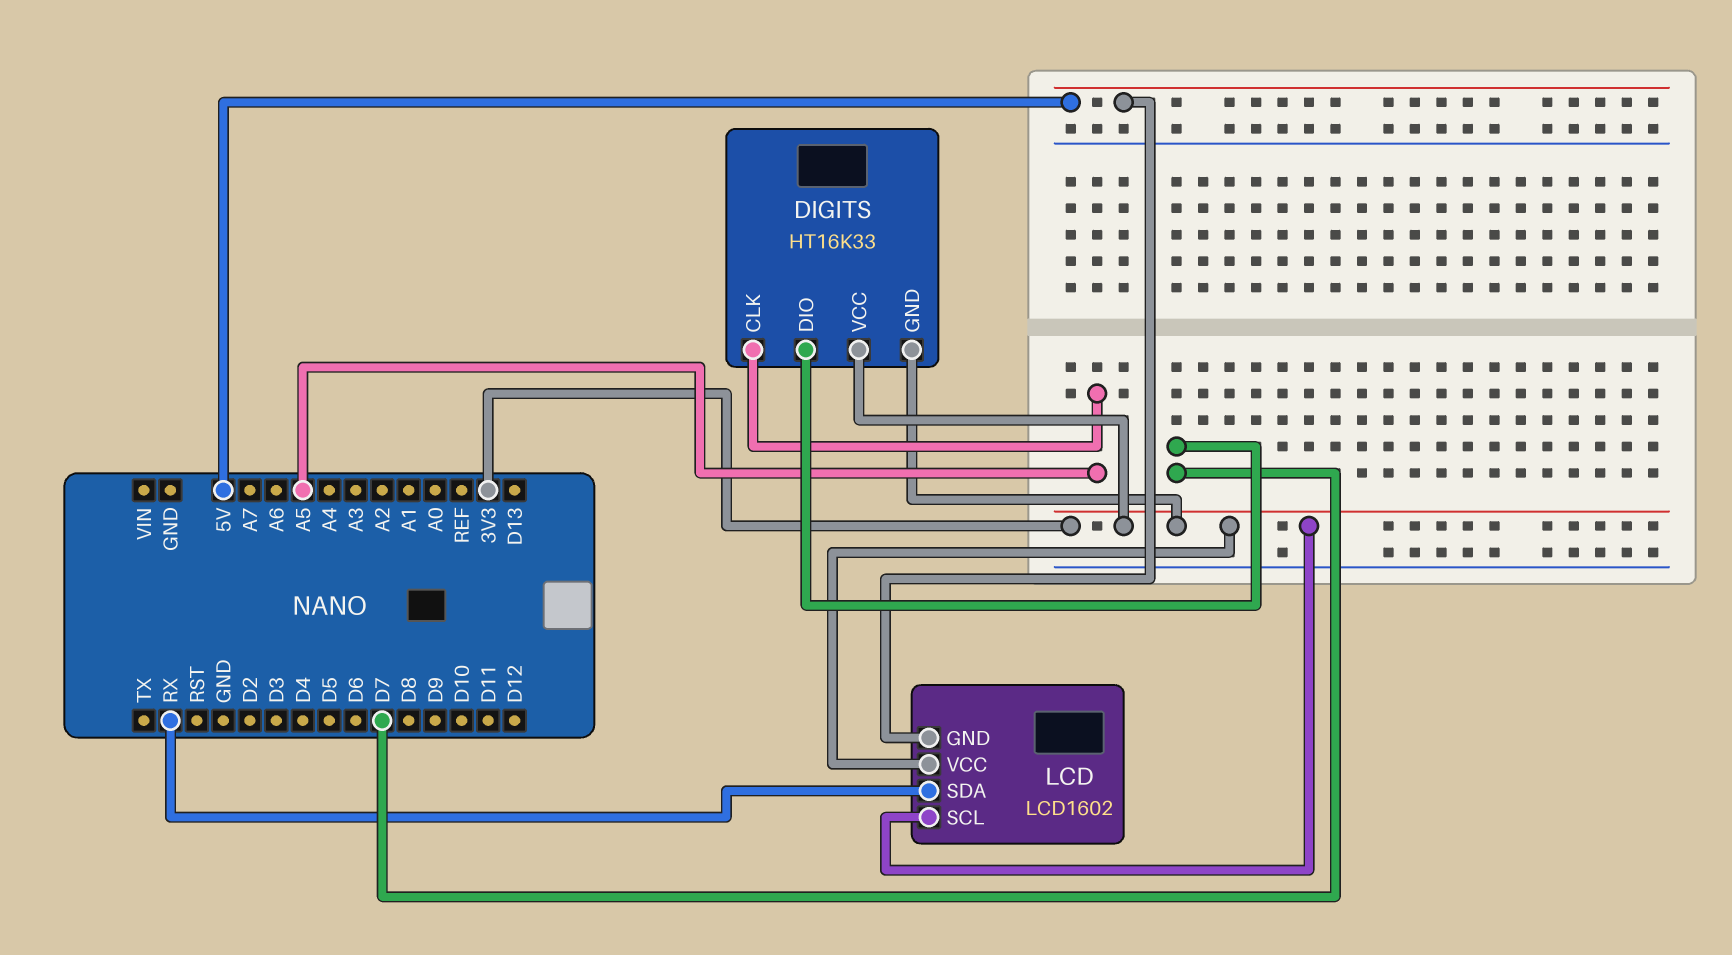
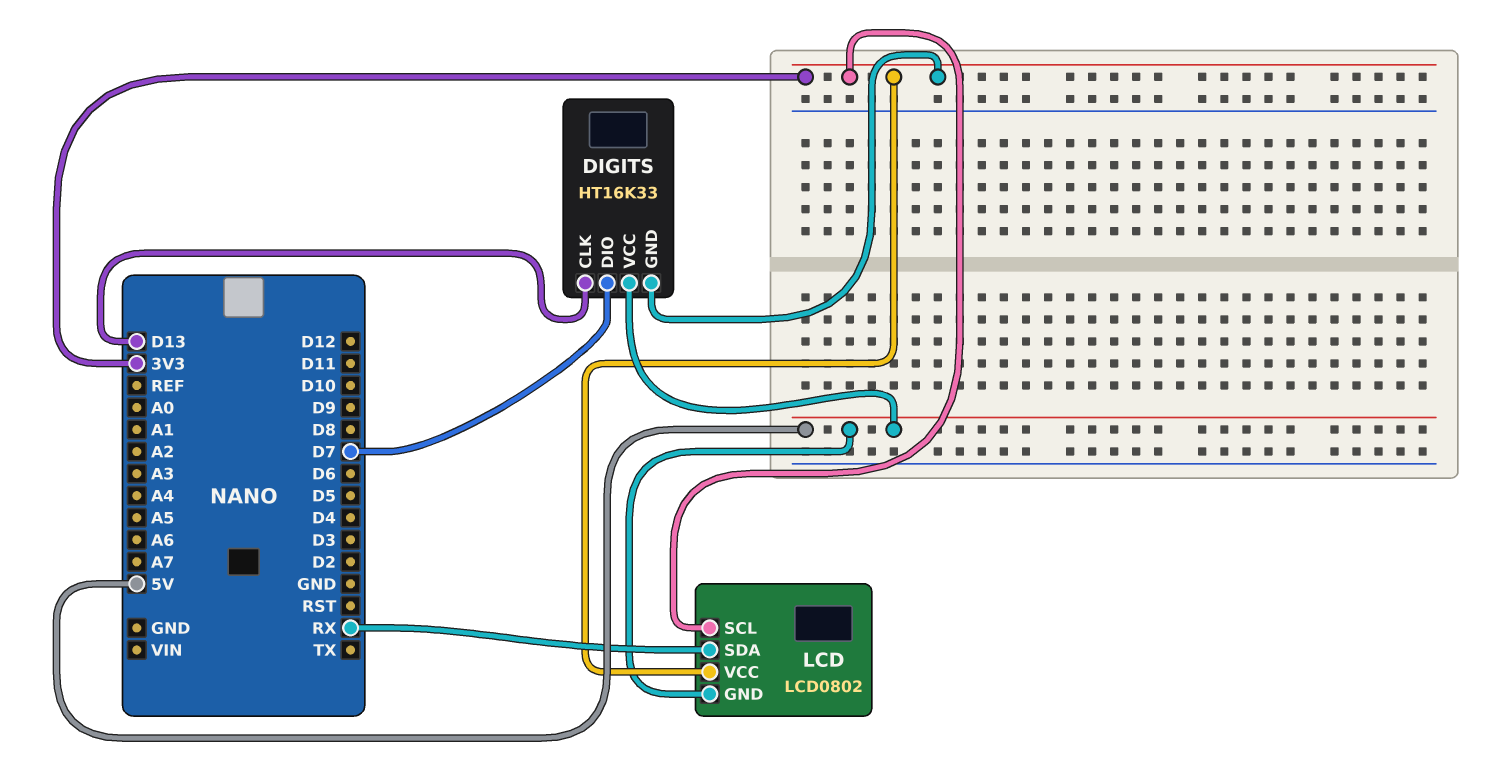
DIGITS pin CLK: A5 -> D13
DIGITS pin VCC: 3V3 -> 5V
LCD: LCD1602 -> LCD0802

